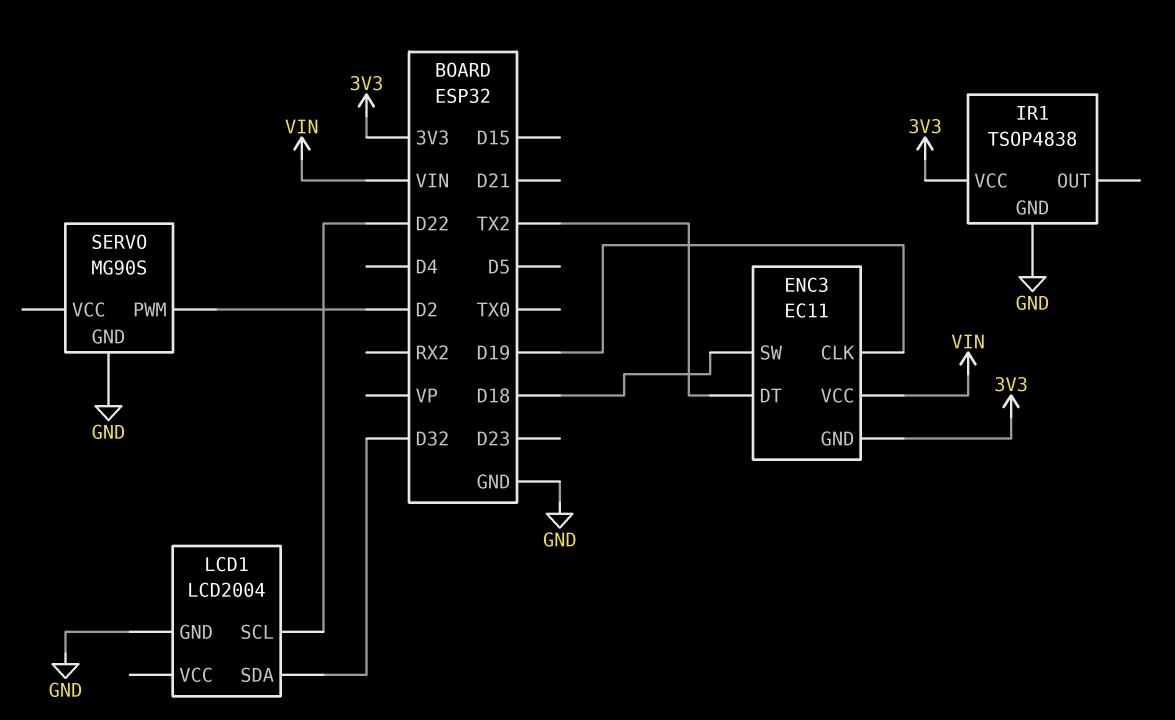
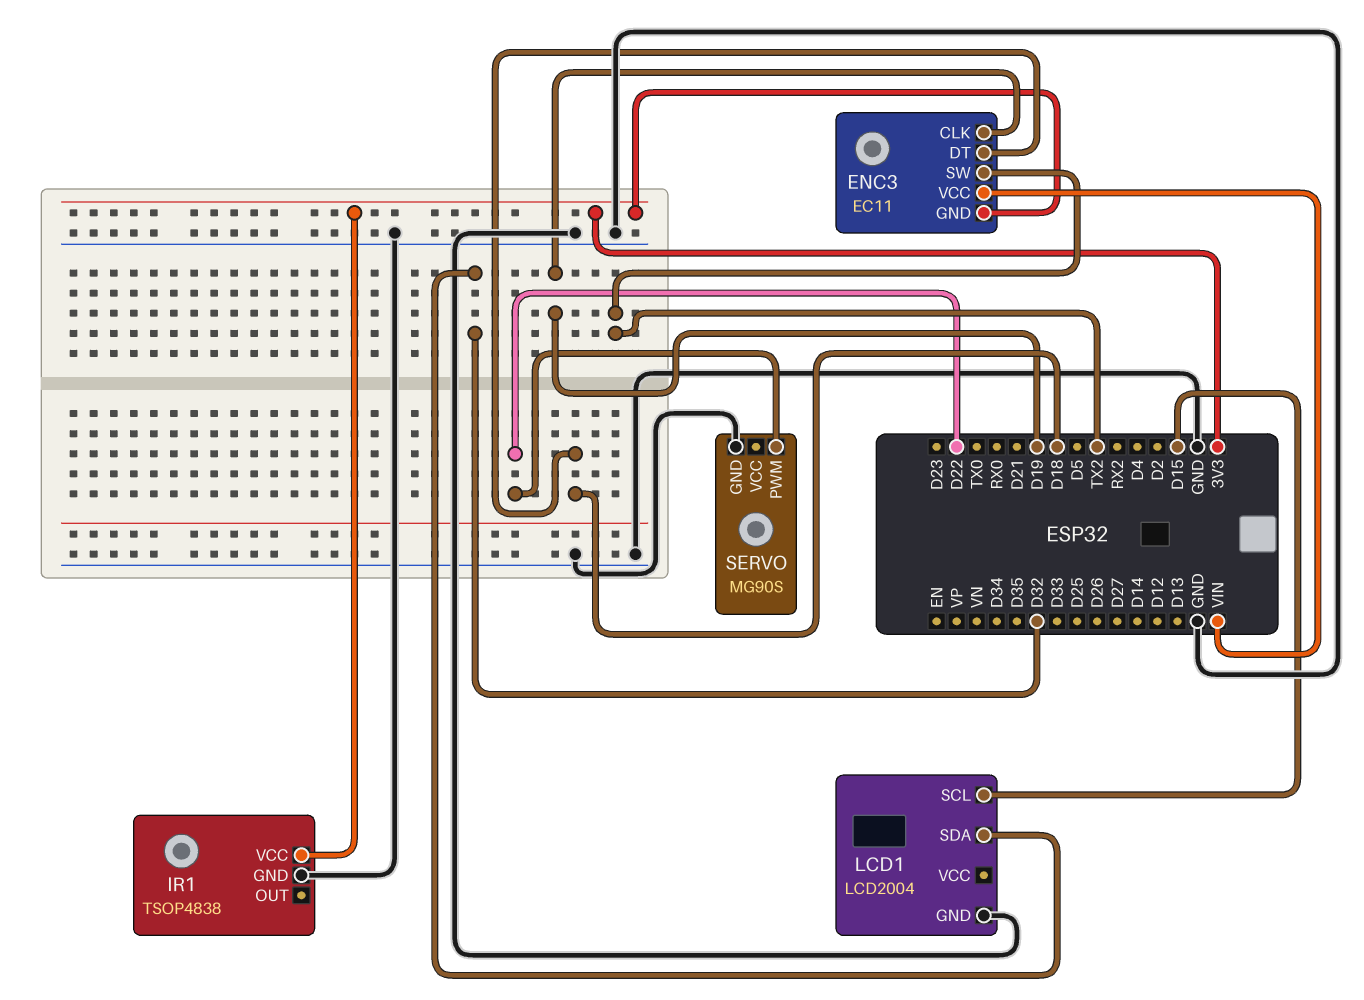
ENC3 pin DT: TX2 -> D18
ENC3 pin SW: D18 -> TX2
LCD1 pin SCL: D22 -> D15
SERVO pin PWM: D2 -> D22

